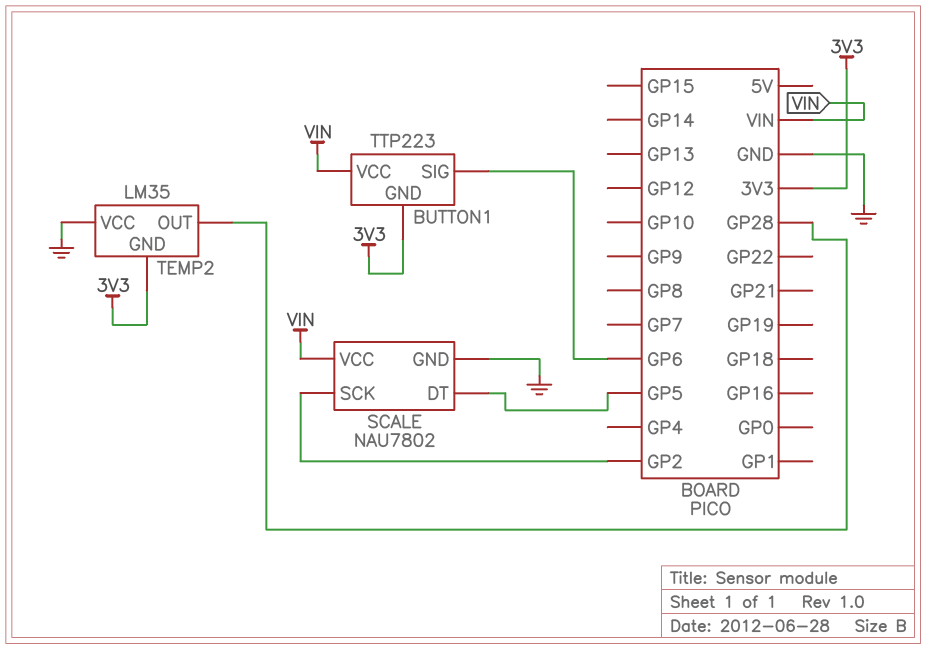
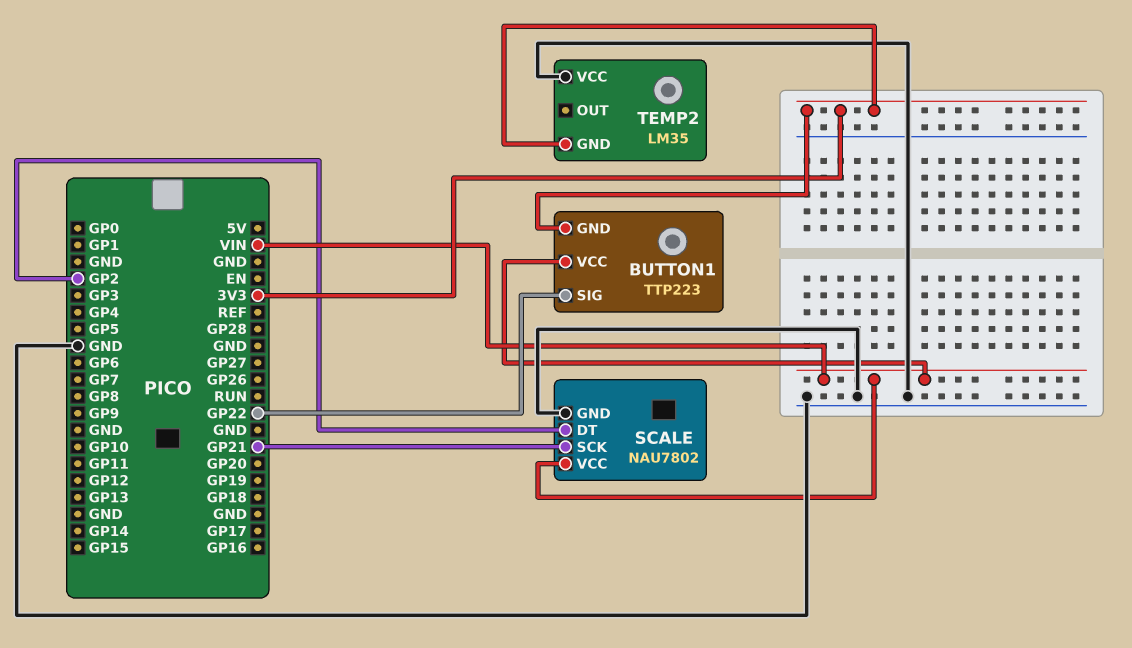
BUTTON1 pin SIG: GP6 -> GP22
SCALE pin DT: GP5 -> GP2
SCALE pin SCK: GP2 -> GP21
TEMP2 pin OUT: GP28 -> none

